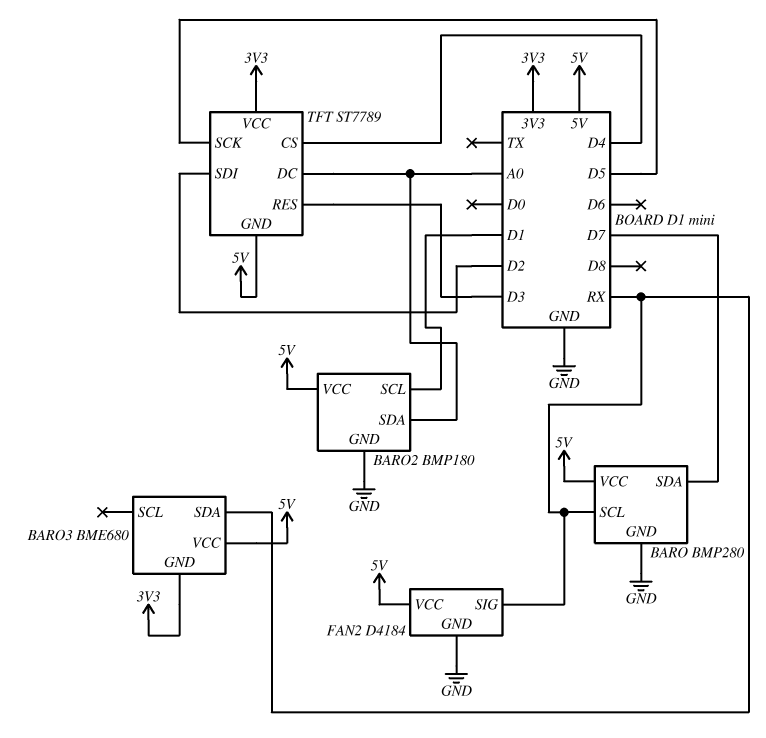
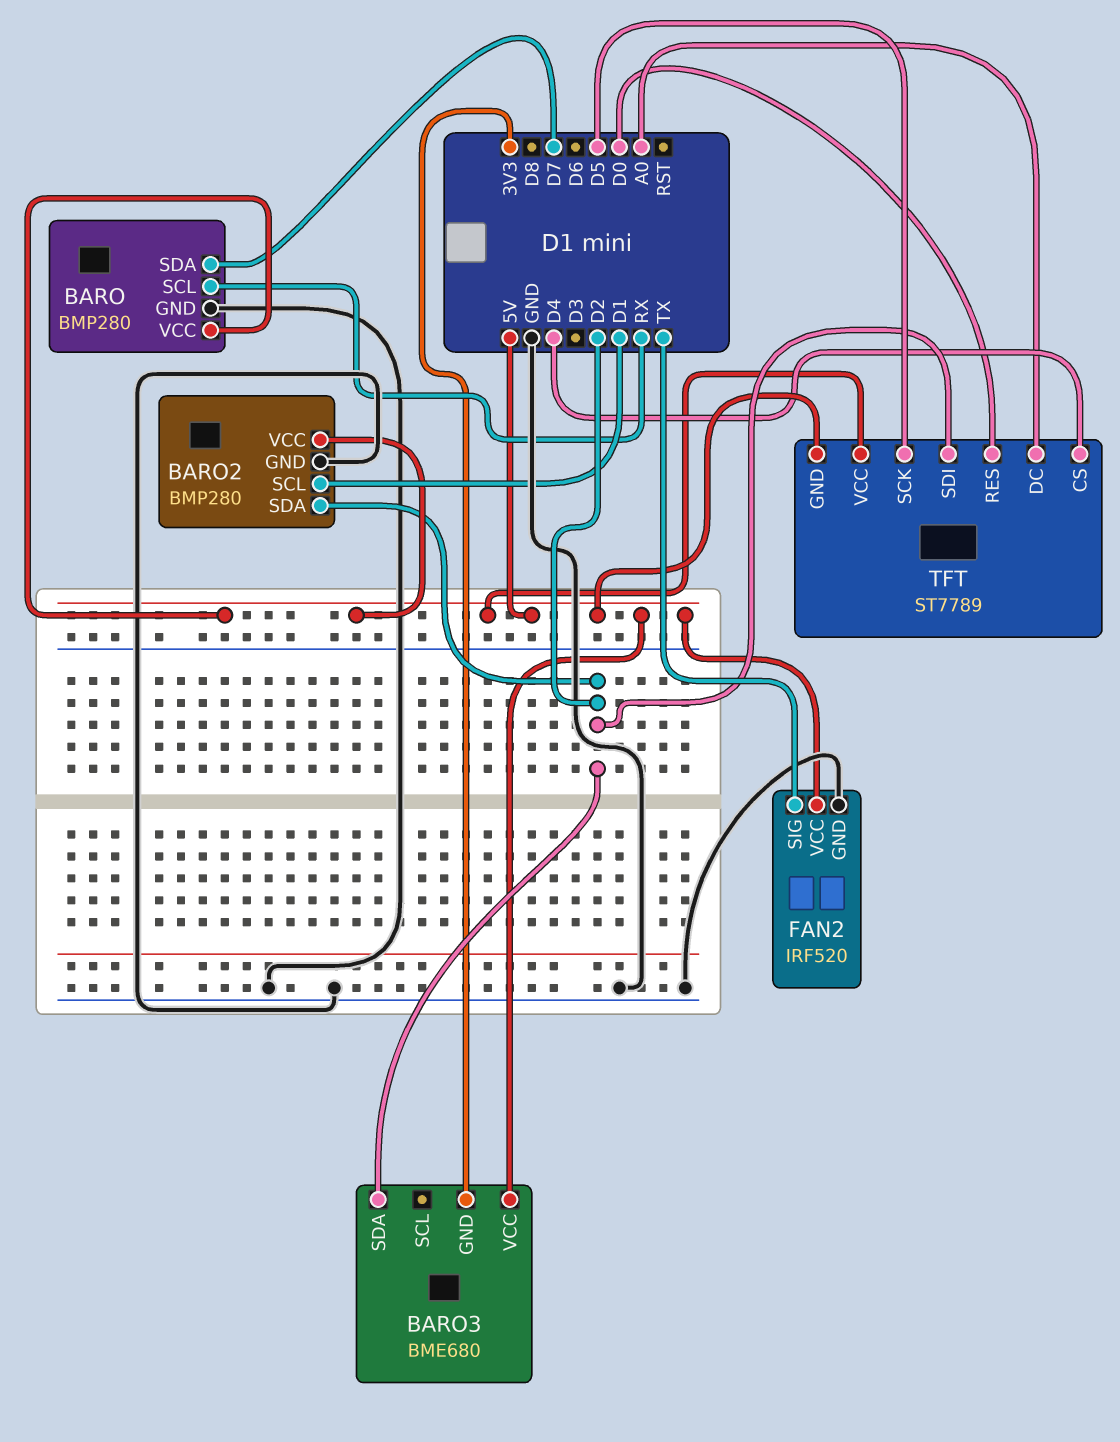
BARO2: BMP180 -> BMP280
BARO2 pin SDA: A0 -> D2
BARO3 pin SDA: RX -> D2
FAN2: D4184 -> IRF520
FAN2 pin SIG: RX -> TX
TFT pin RES: D3 -> D0
TFT pin VCC: 3V3 -> 5V

